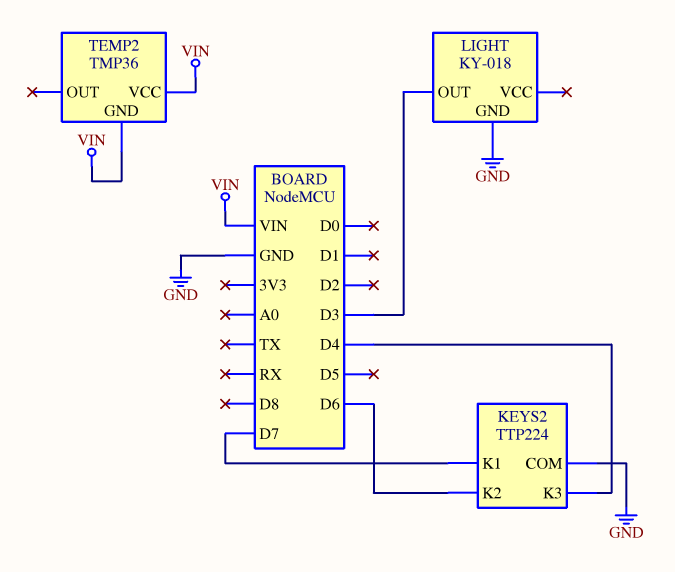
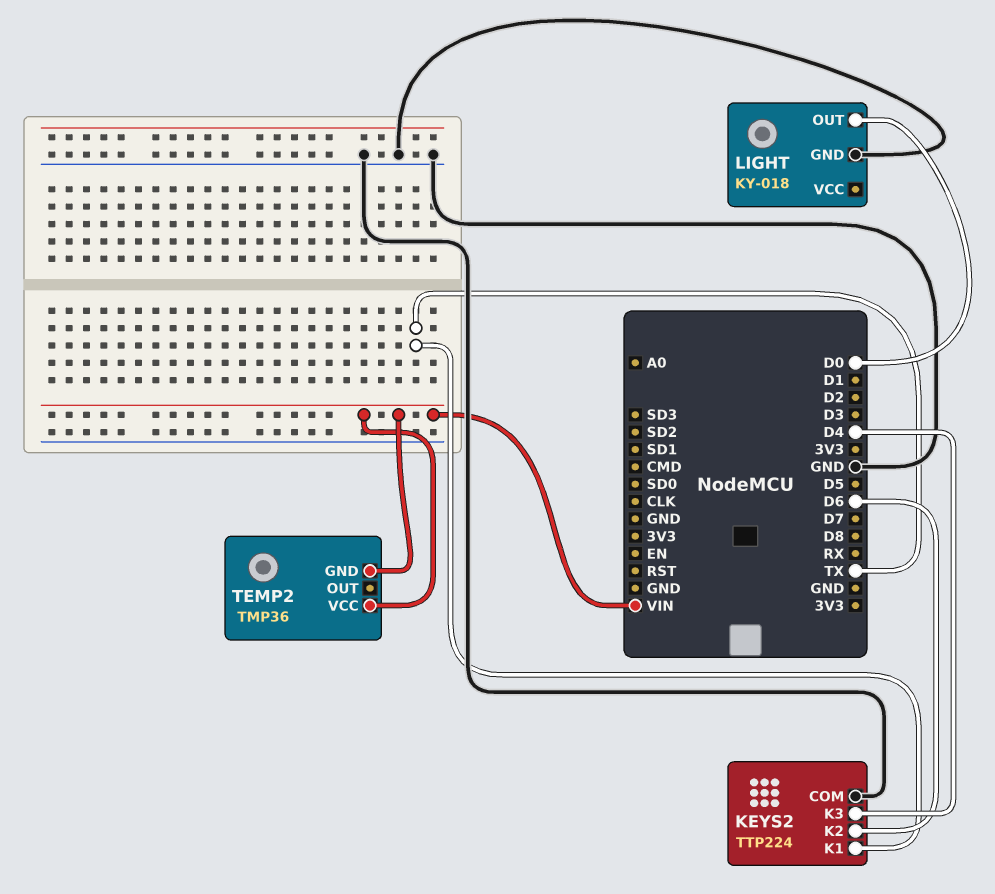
KEYS2 pin K1: D7 -> TX
LIGHT pin OUT: D3 -> D0

